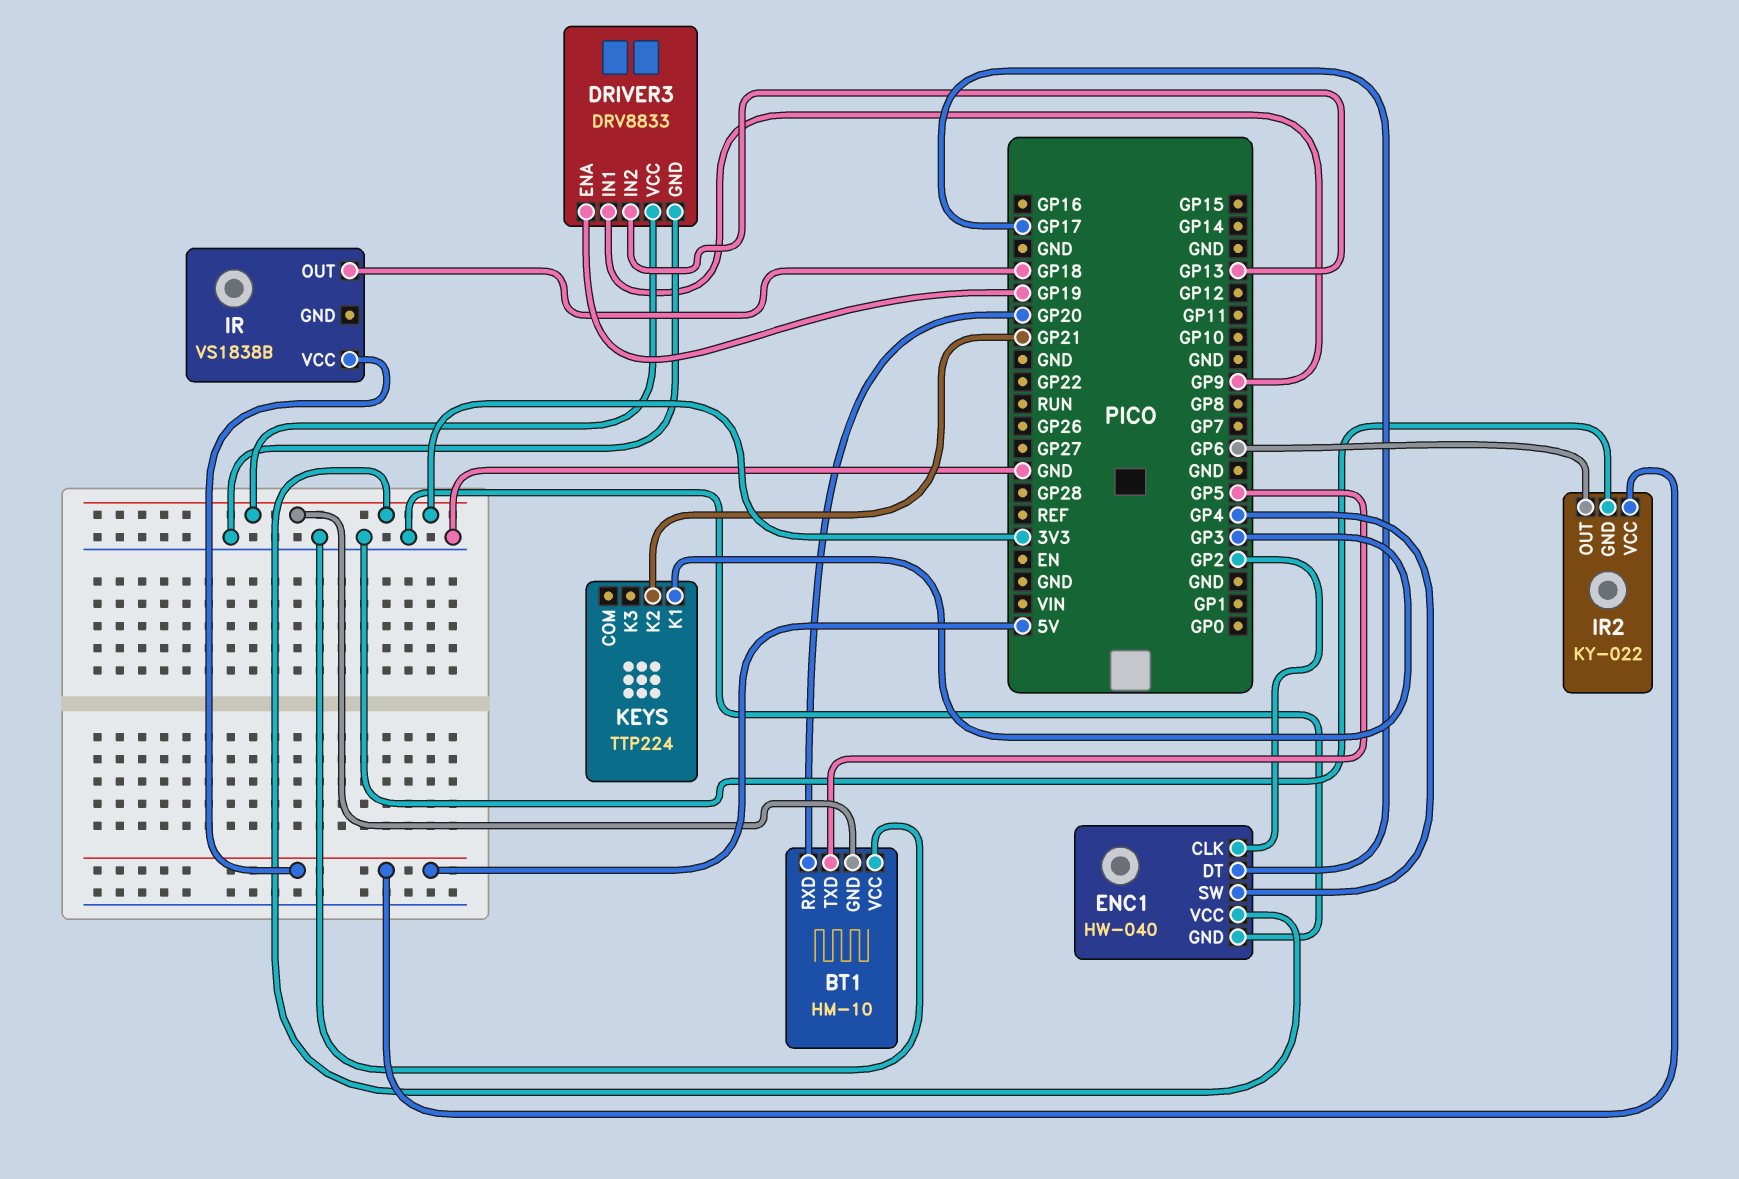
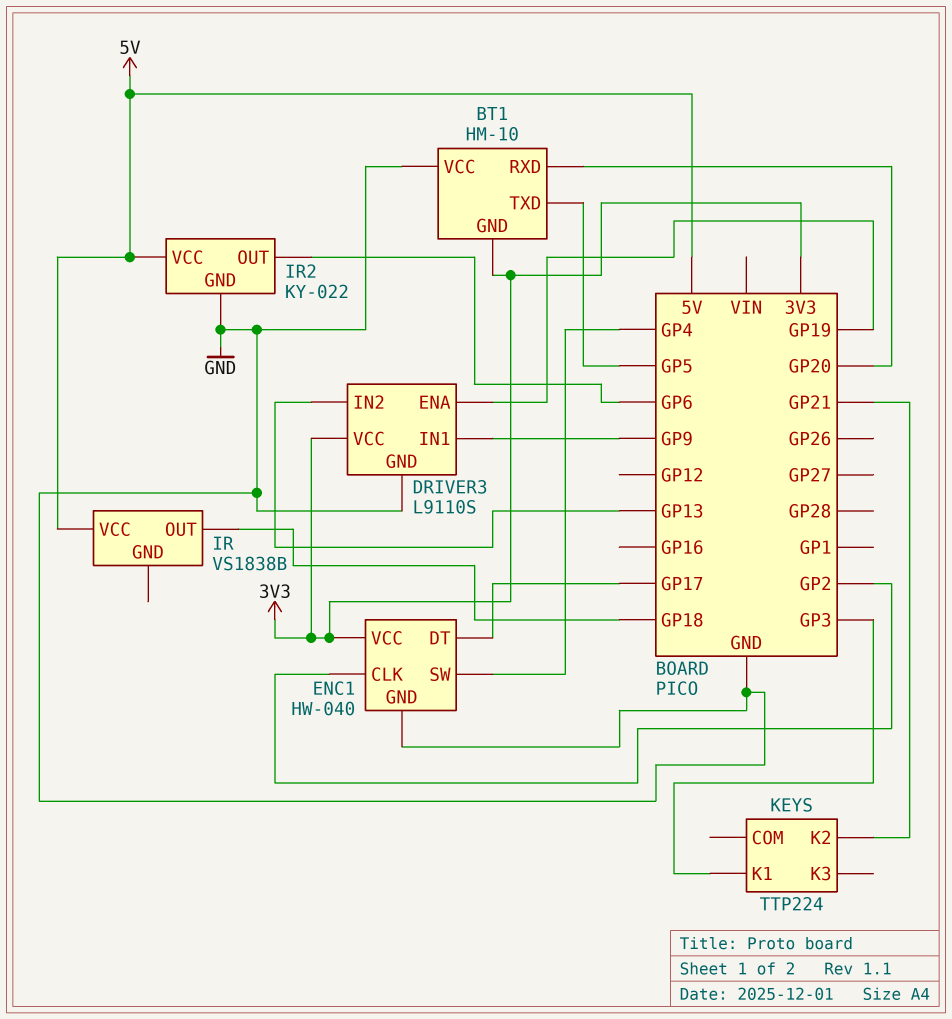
DRIVER3: DRV8833 -> L9110S

